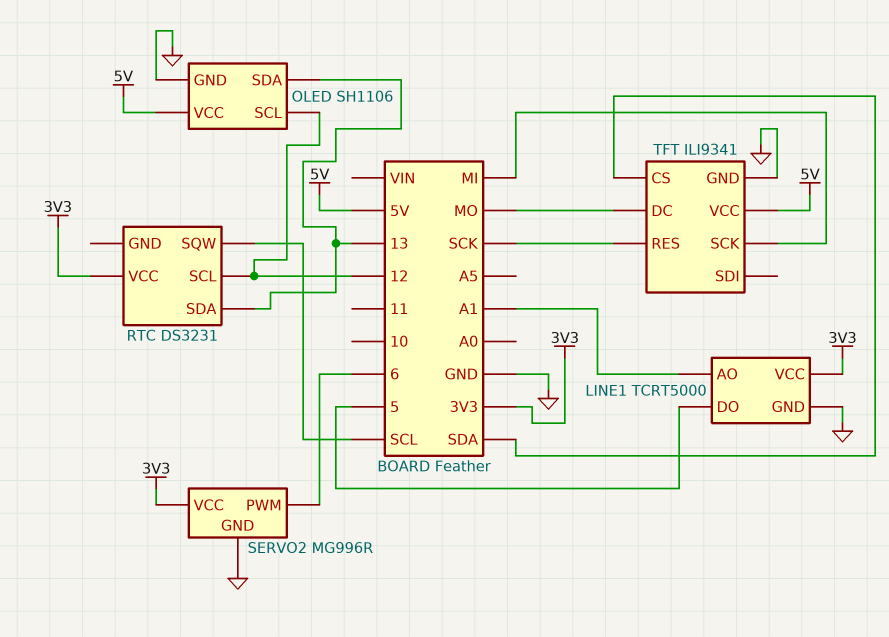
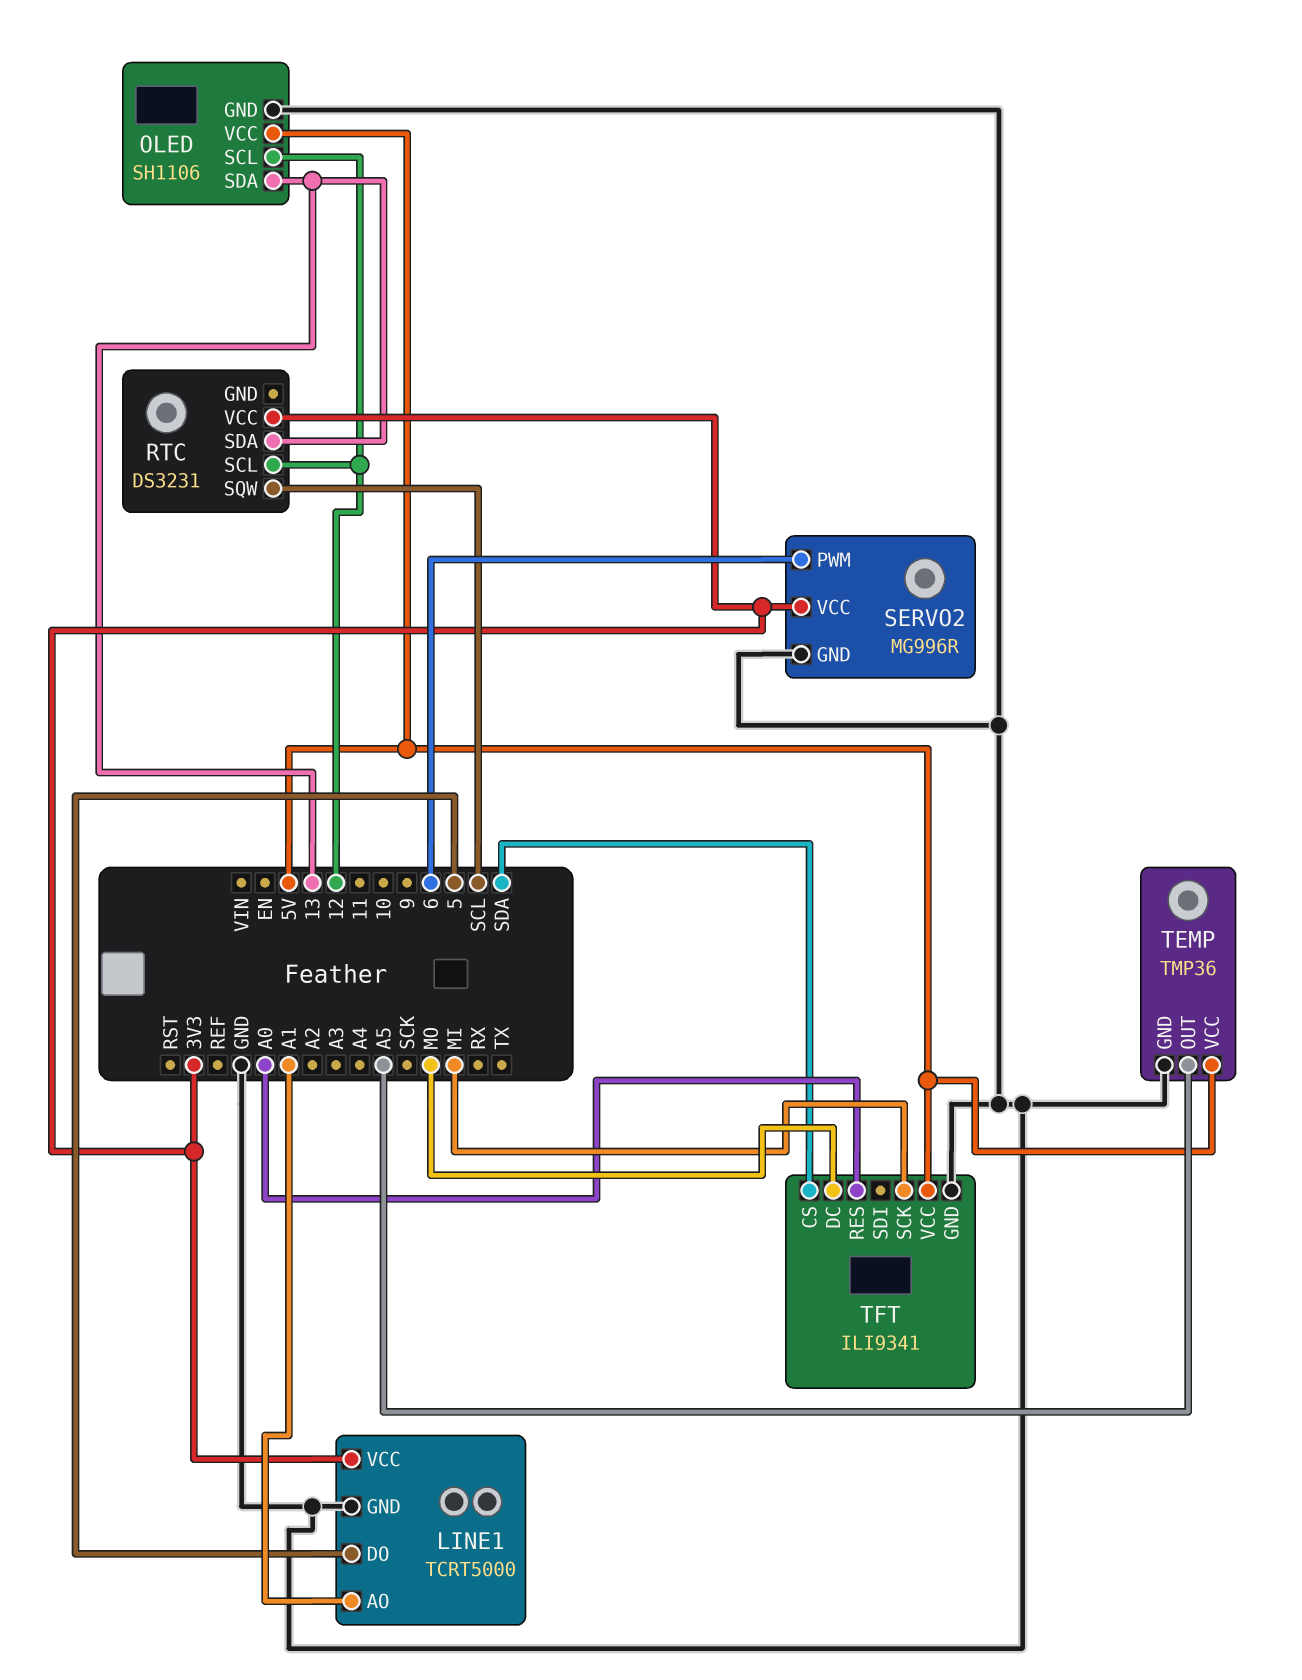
TEMP: none -> TMP36
TEMP pin GND: none -> GND
TEMP pin OUT: none -> A5
TEMP pin VCC: none -> 5V
TFT pin RES: SCK -> A0

